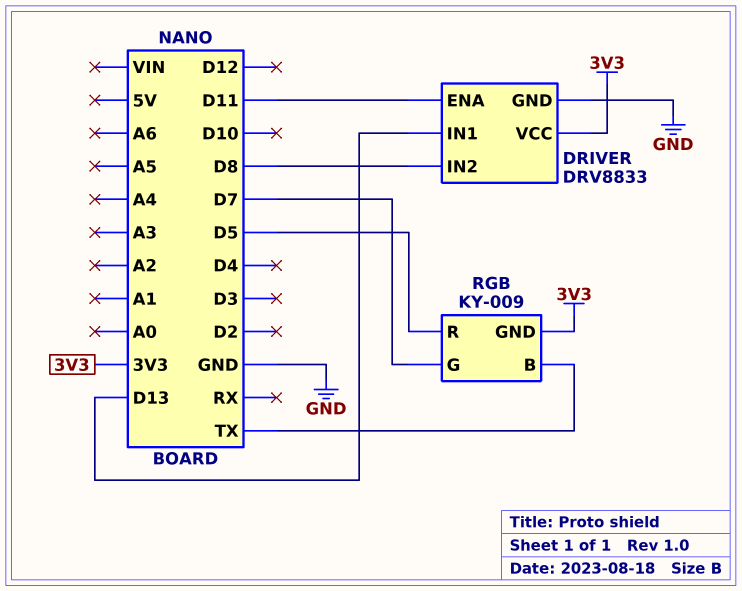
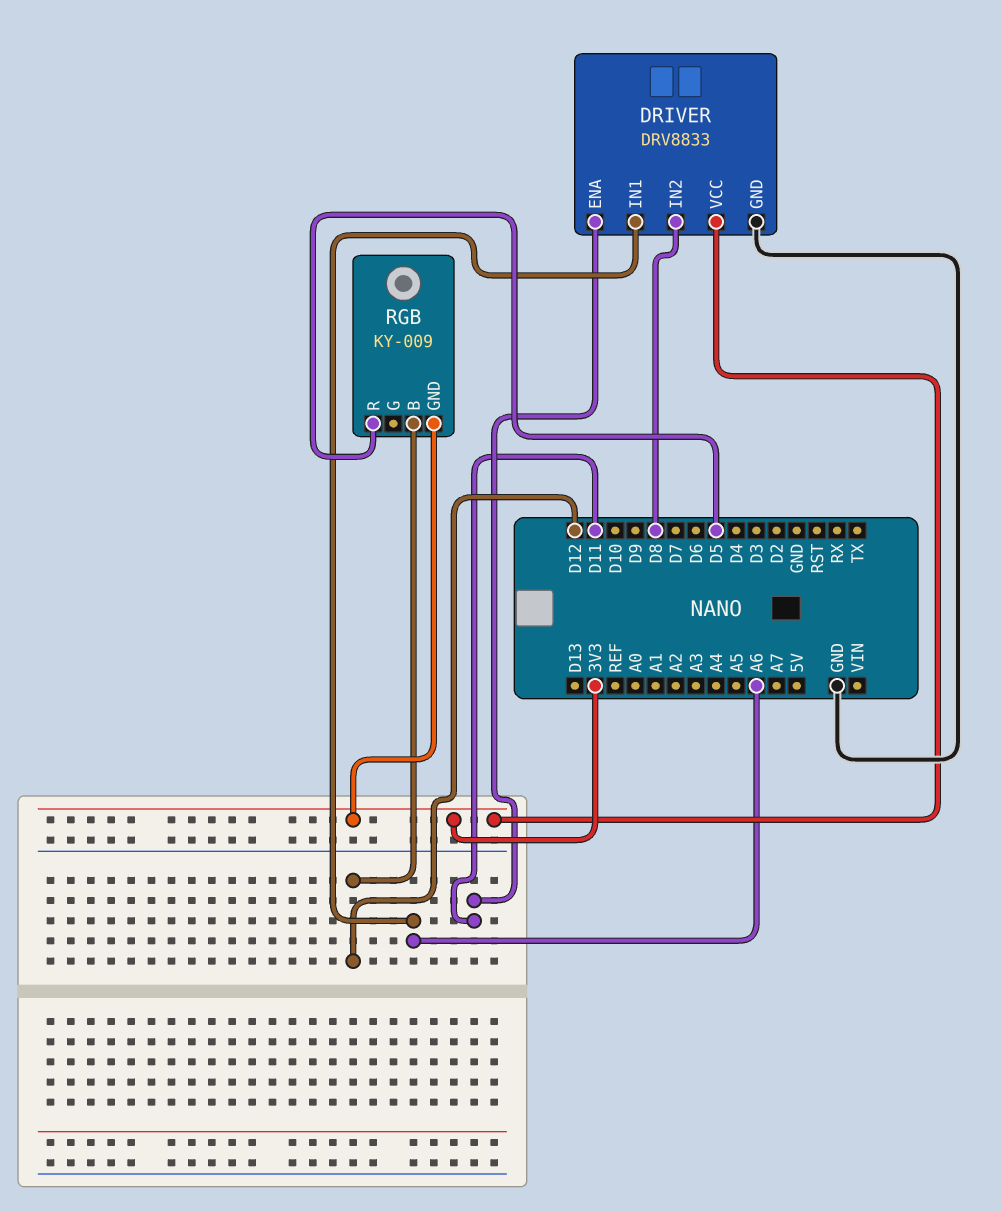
DRIVER pin IN1: D13 -> A6
RGB pin B: TX -> D12
RGB pin G: D7 -> none

